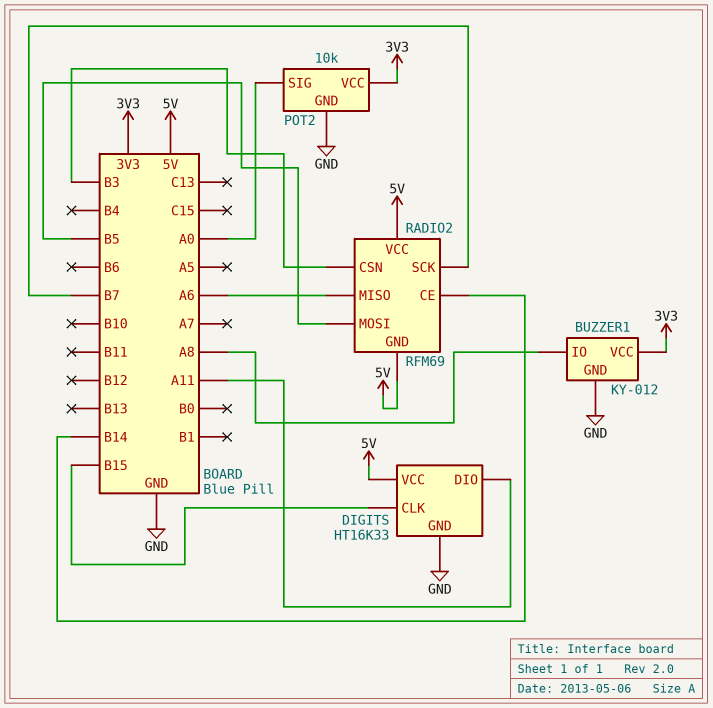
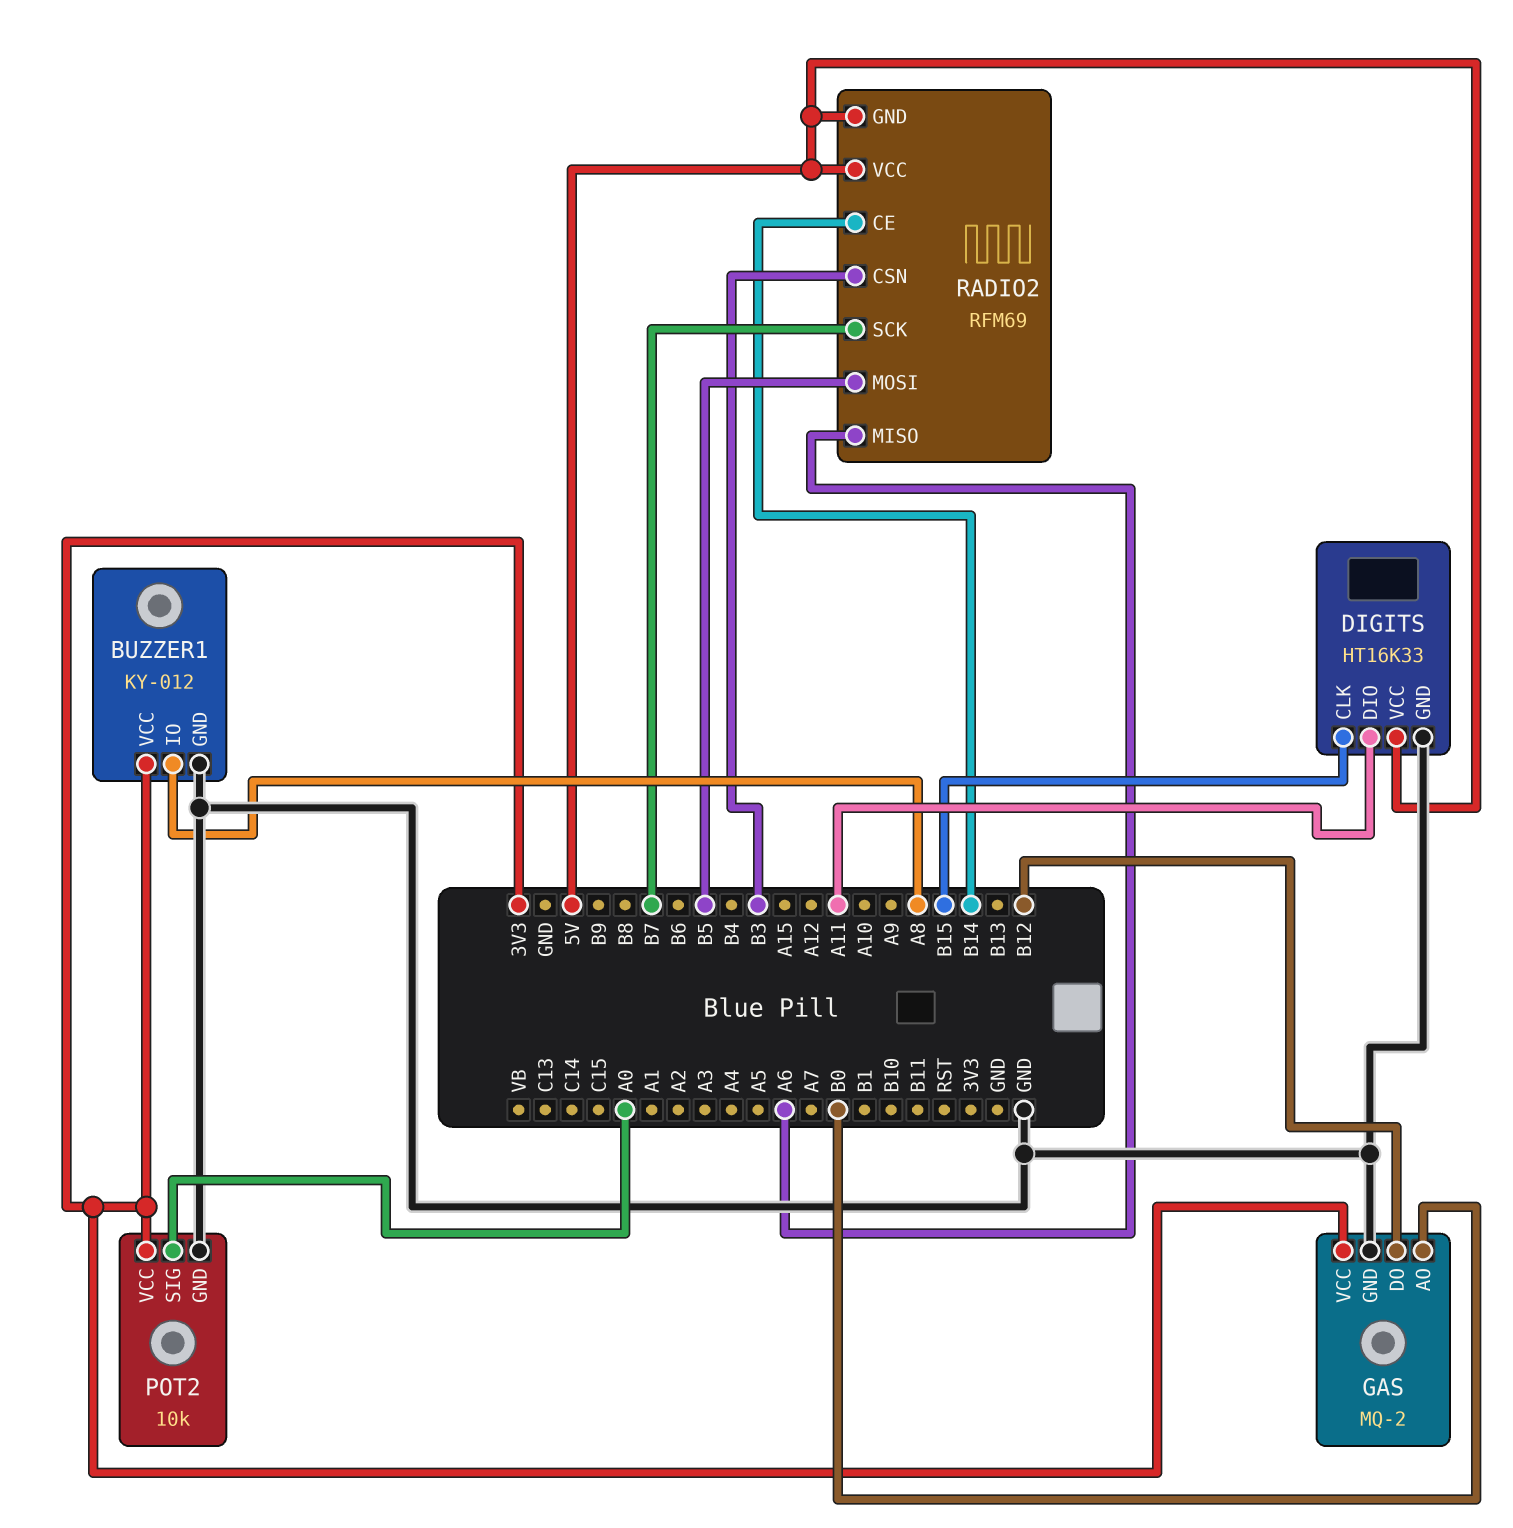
GAS: none -> MQ-2
GAS pin AO: none -> B0
GAS pin DO: none -> B12
GAS pin GND: none -> GND
GAS pin VCC: none -> 3V3

